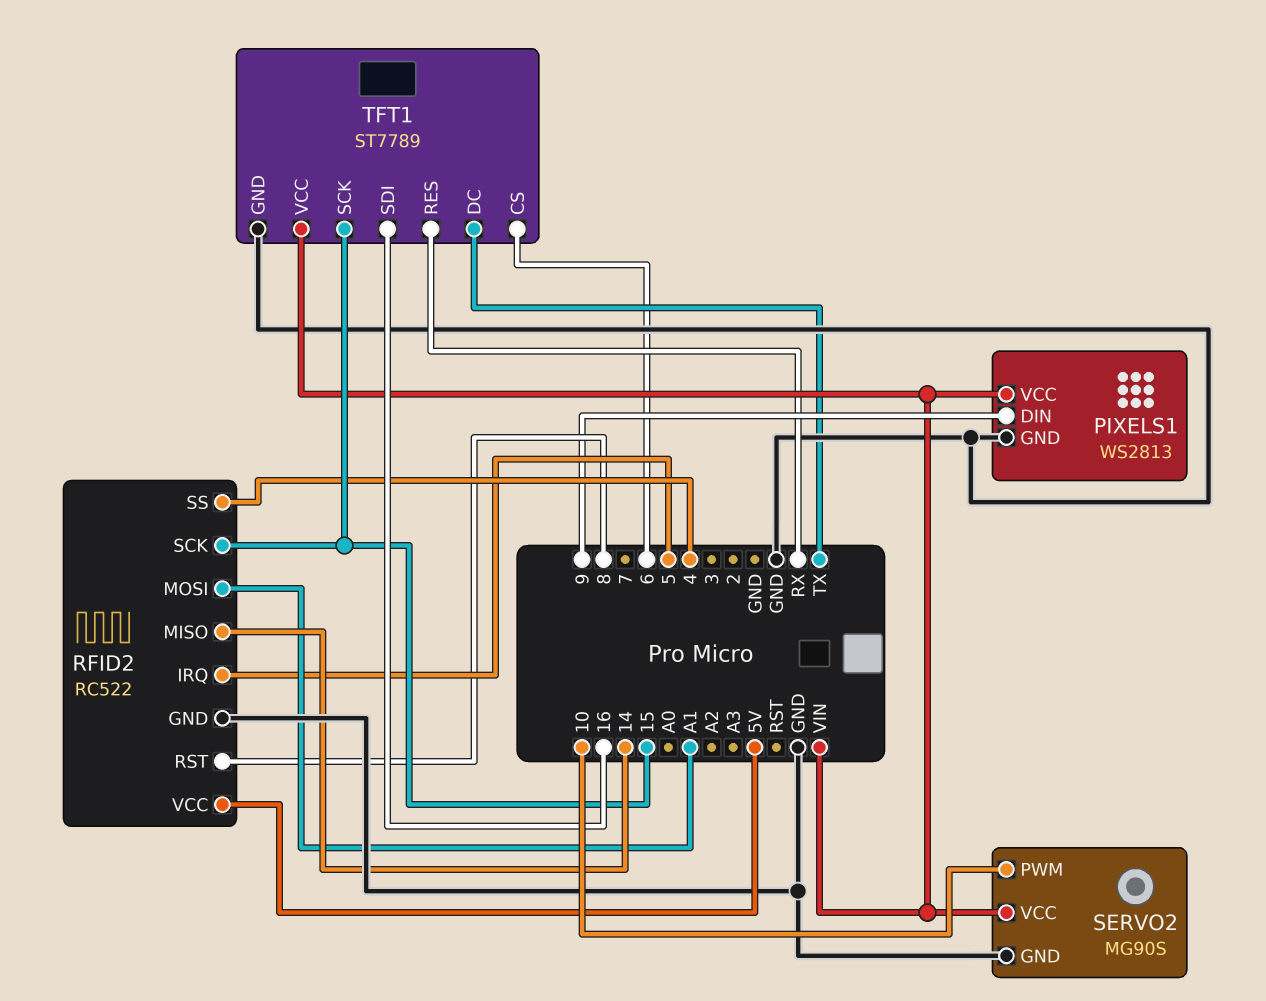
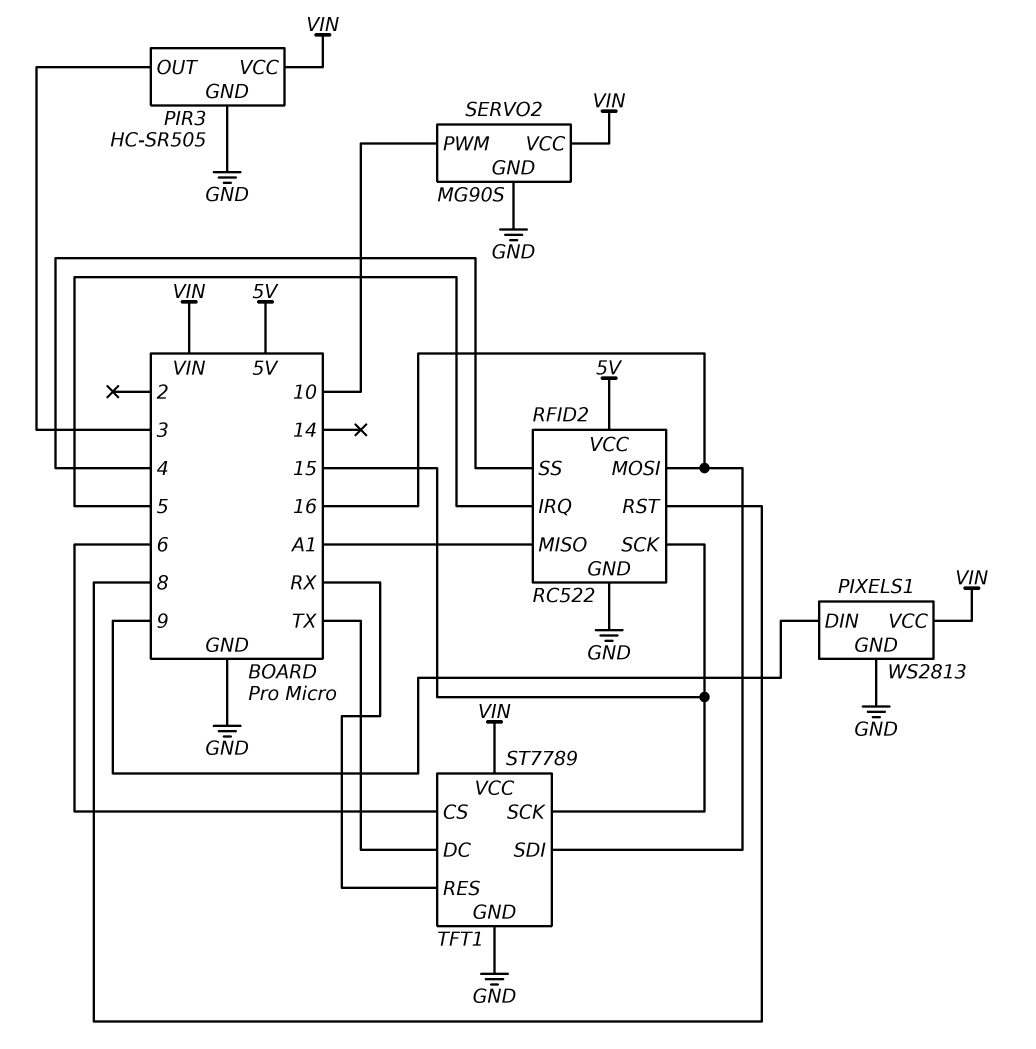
PIR3: none -> HC-SR505
PIR3 pin GND: none -> GND
PIR3 pin OUT: none -> 3
PIR3 pin VCC: none -> VIN
RFID2 pin MISO: 14 -> A1
RFID2 pin MOSI: A1 -> 16

